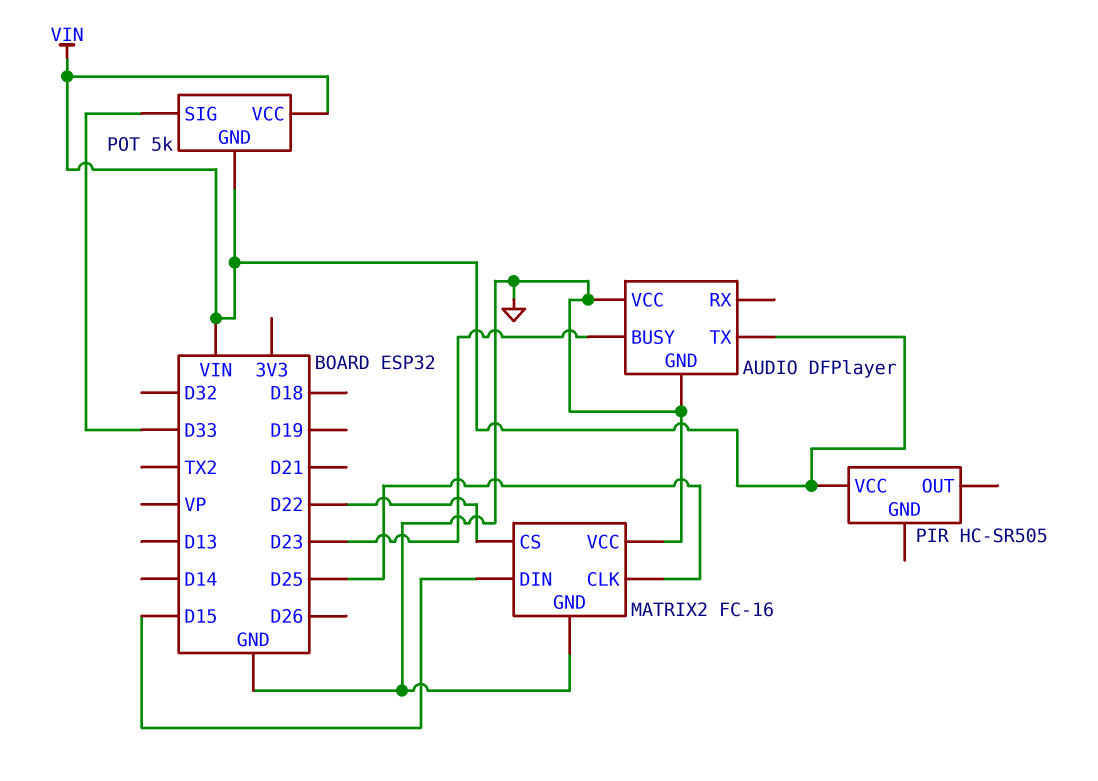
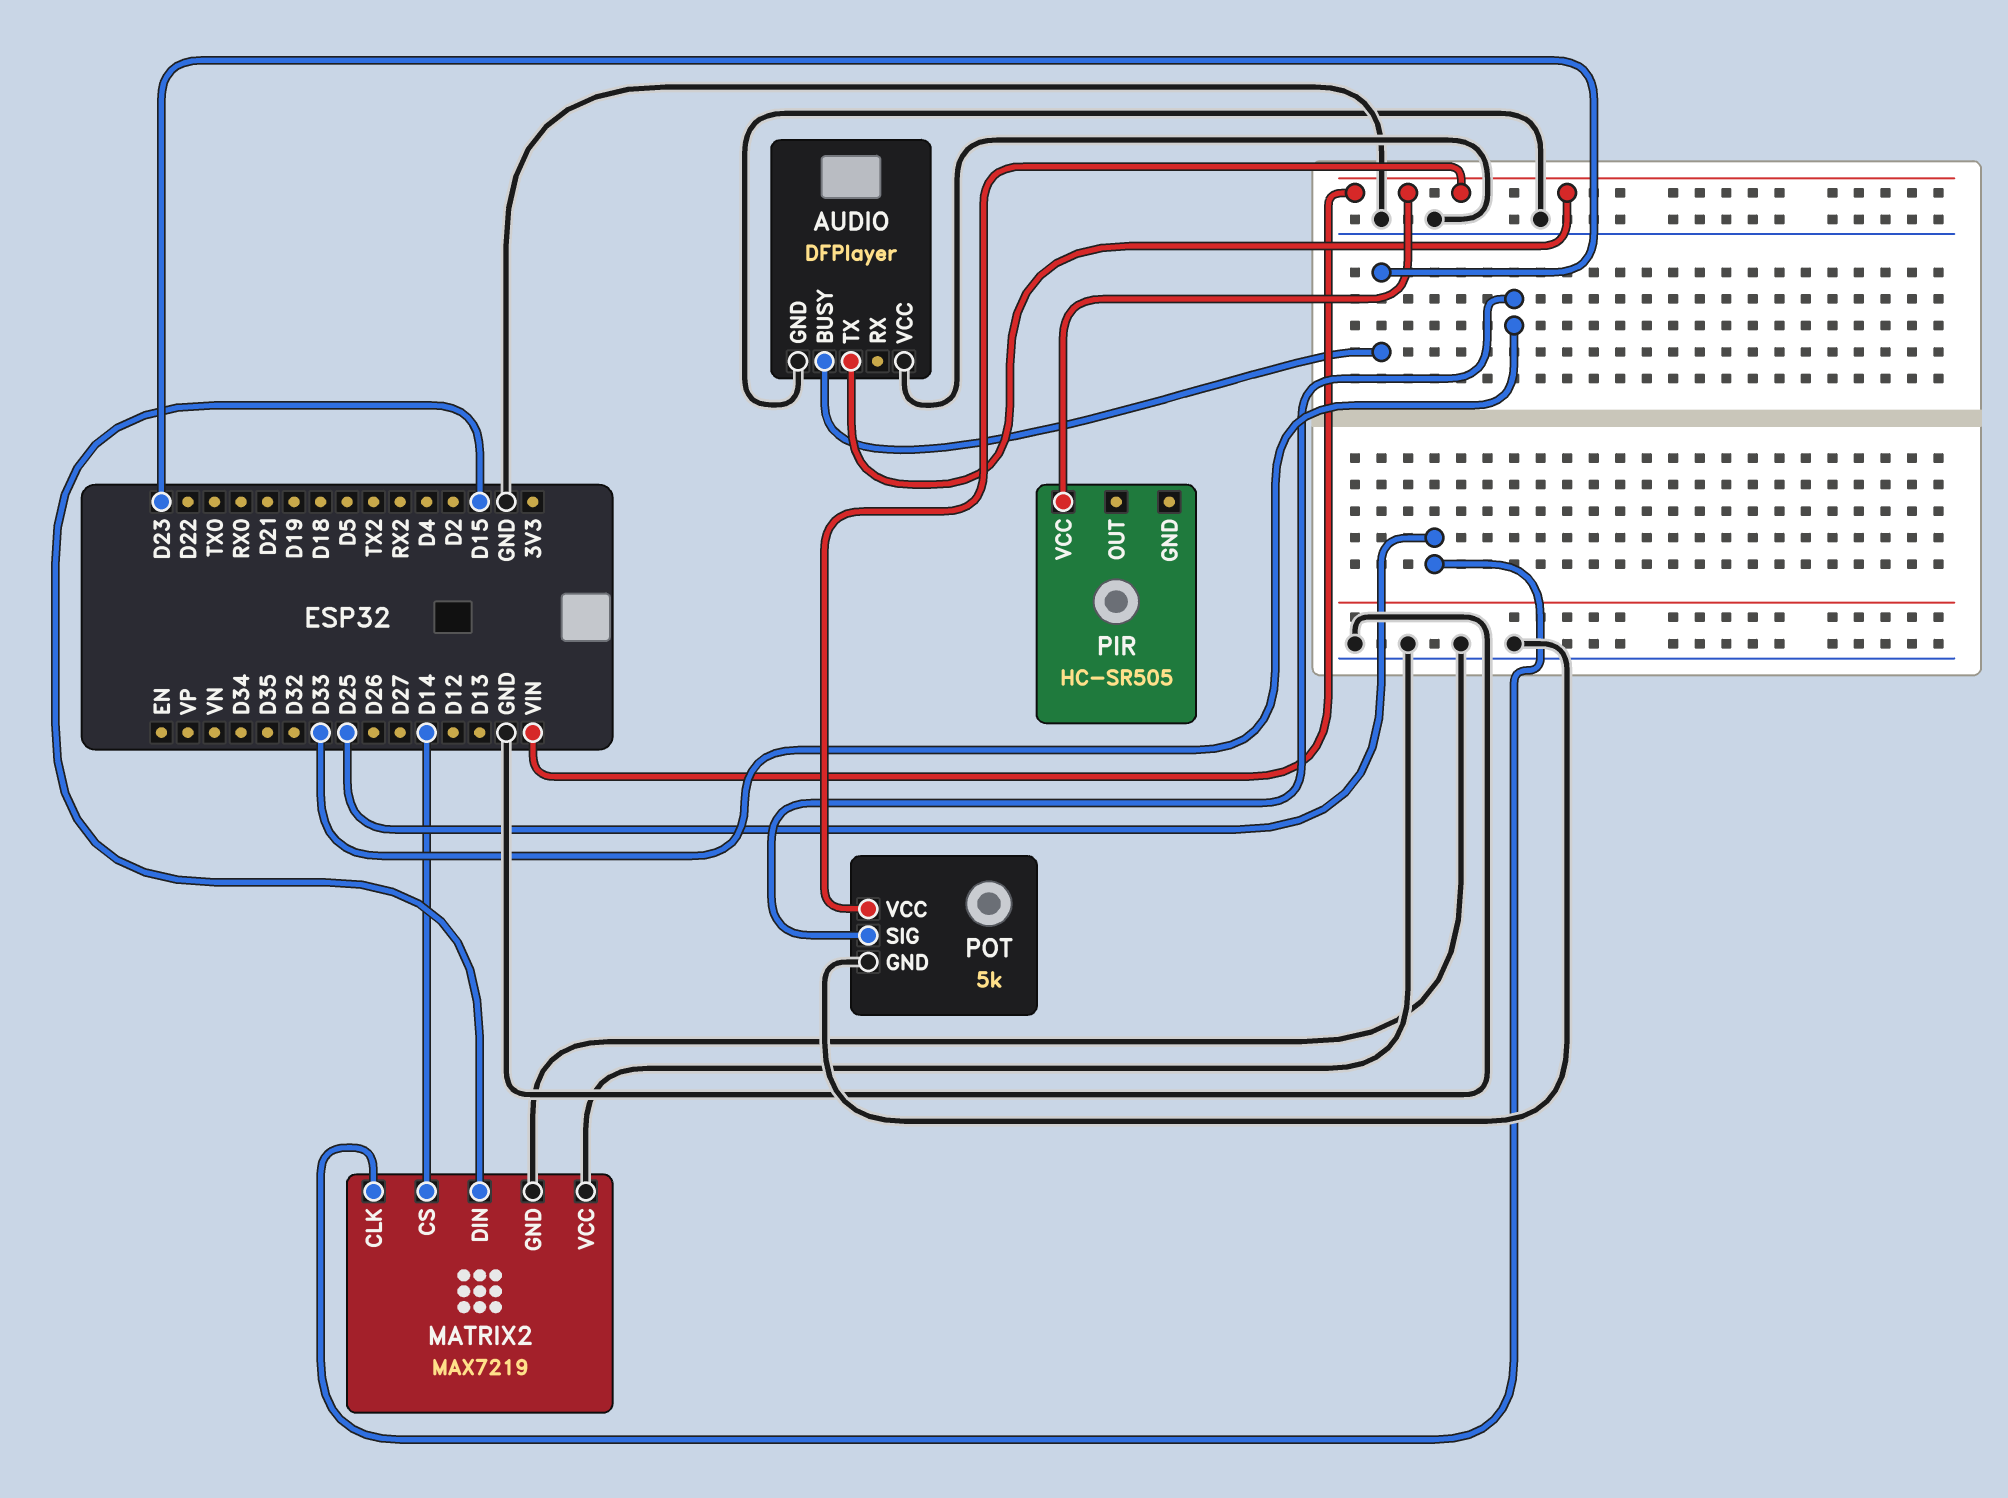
MATRIX2: FC-16 -> MAX7219
MATRIX2 pin CS: D22 -> D14
POT pin GND: VIN -> GND

